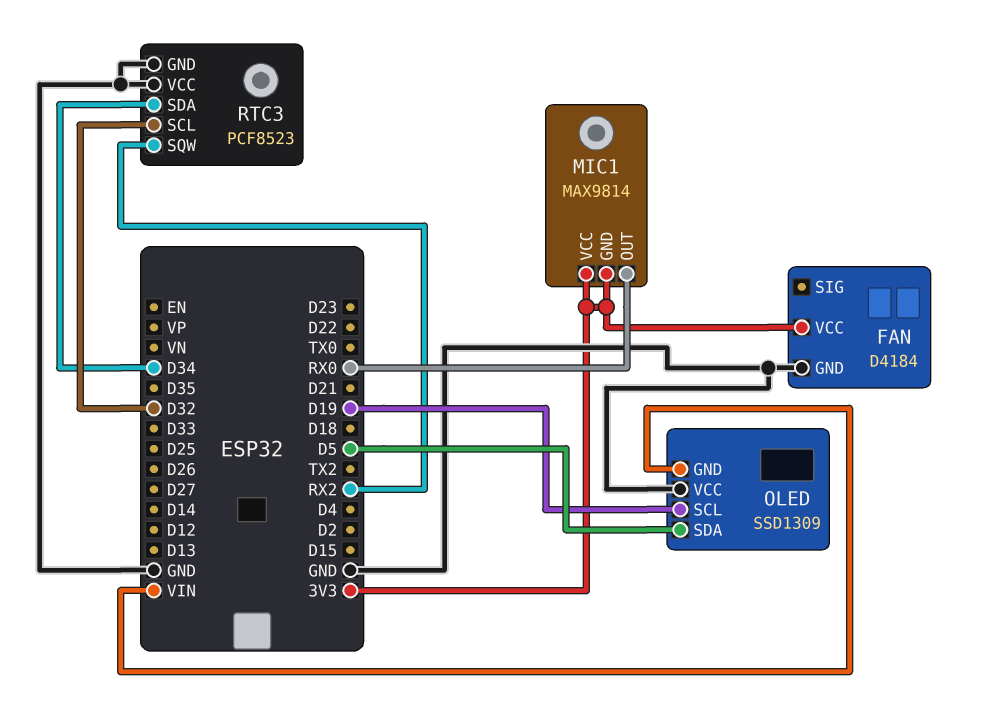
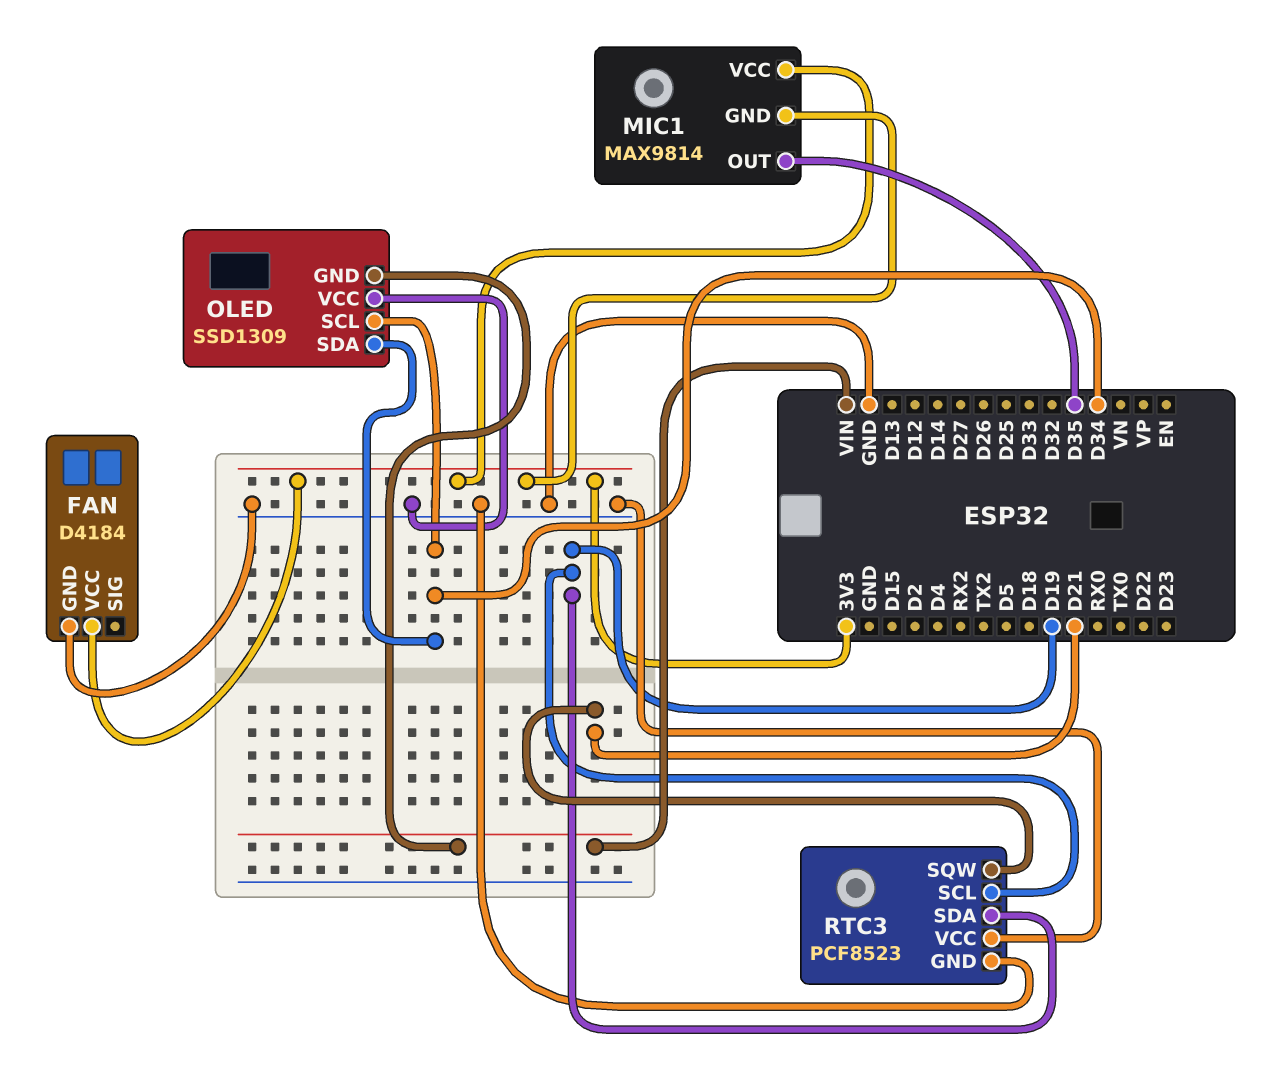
MIC1 pin OUT: RX0 -> D35
OLED pin SCL: D19 -> D34
OLED pin SDA: D5 -> D34
RTC3 pin SCL: D32 -> D19
RTC3 pin SDA: D34 -> D19
RTC3 pin SQW: RX2 -> D21

